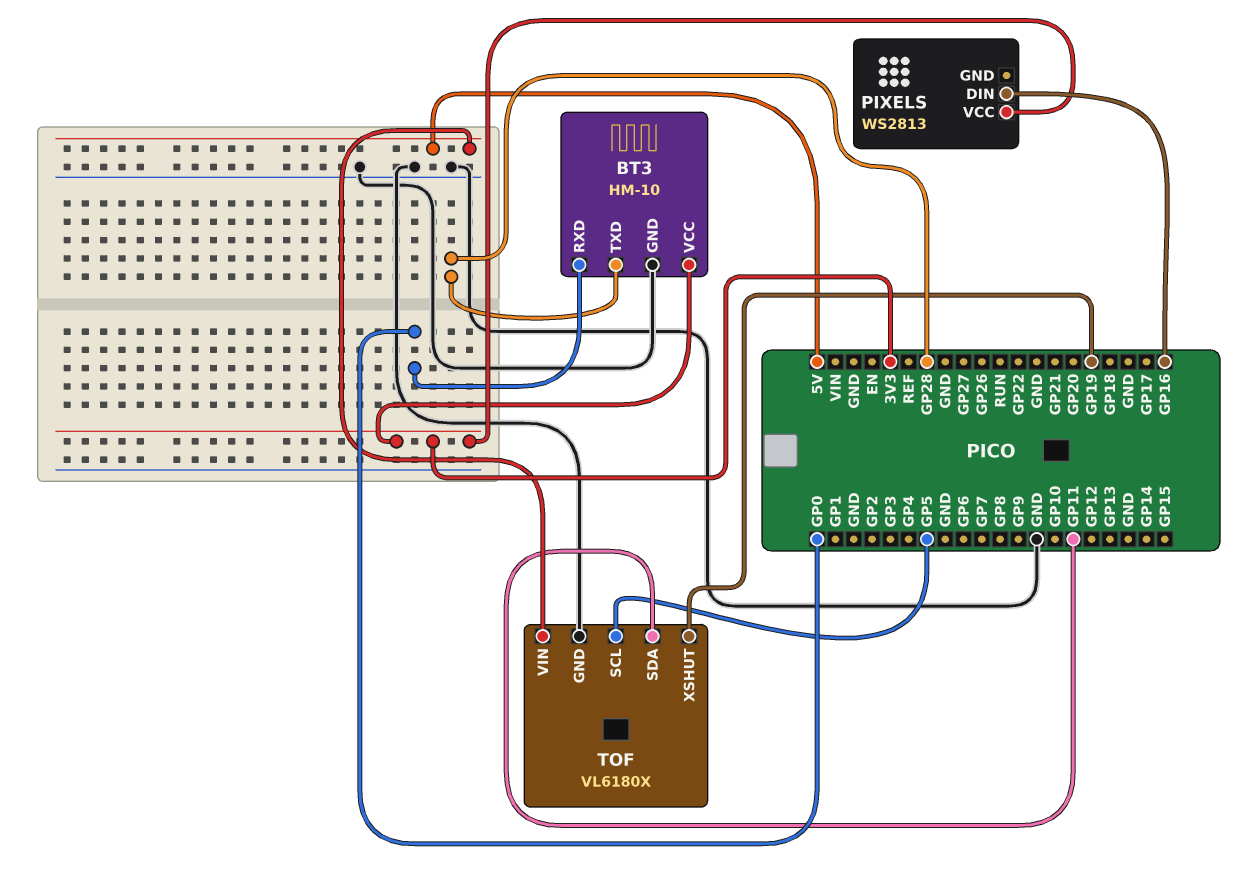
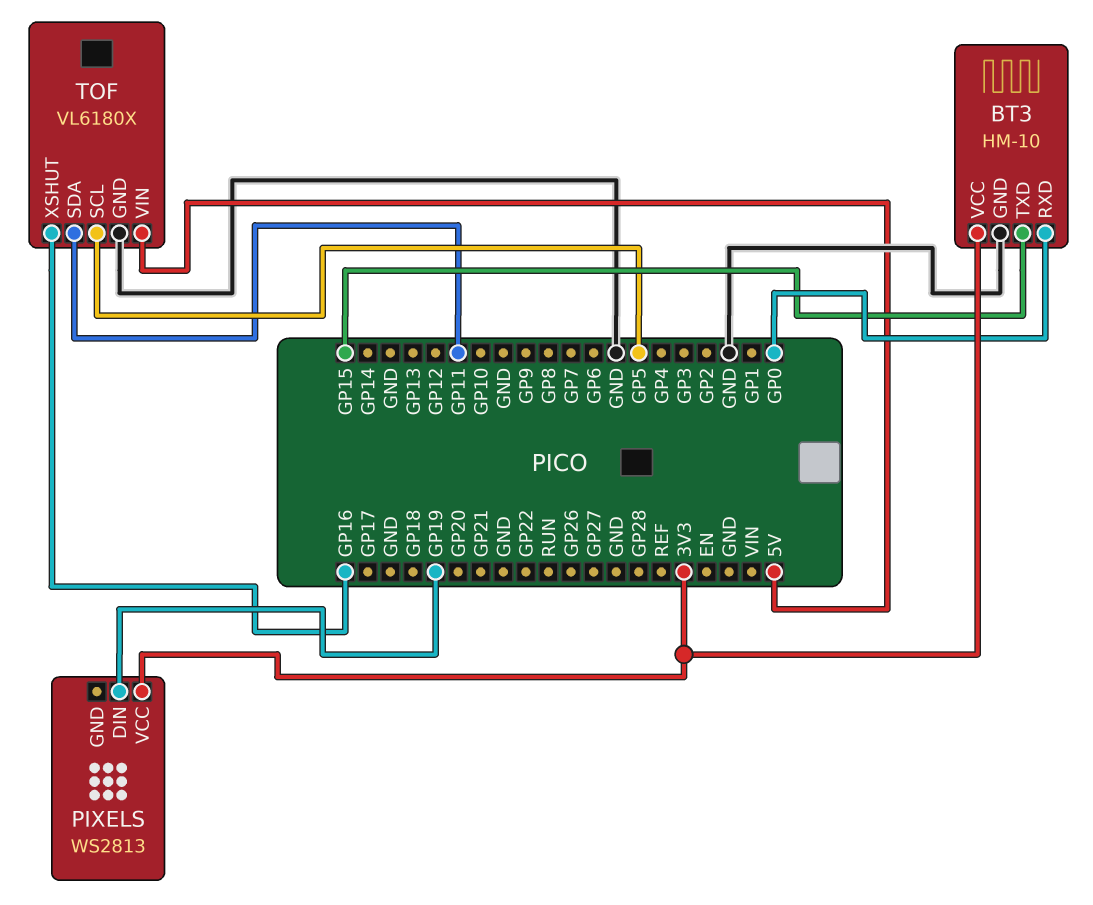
BT3 pin TXD: GP28 -> GP15
PIXELS pin DIN: GP16 -> GP19
TOF pin XSHUT: GP19 -> GP16

